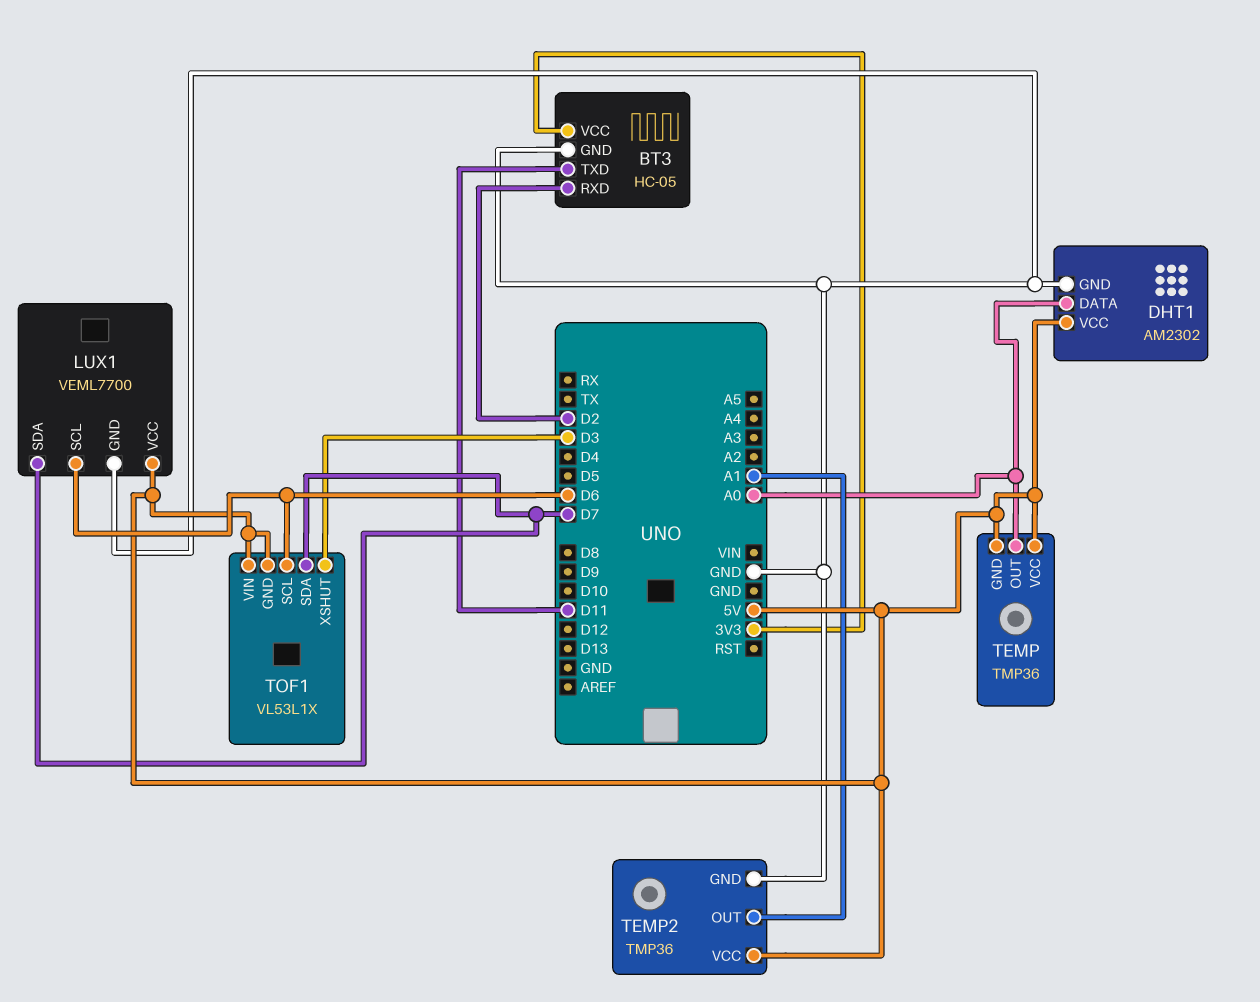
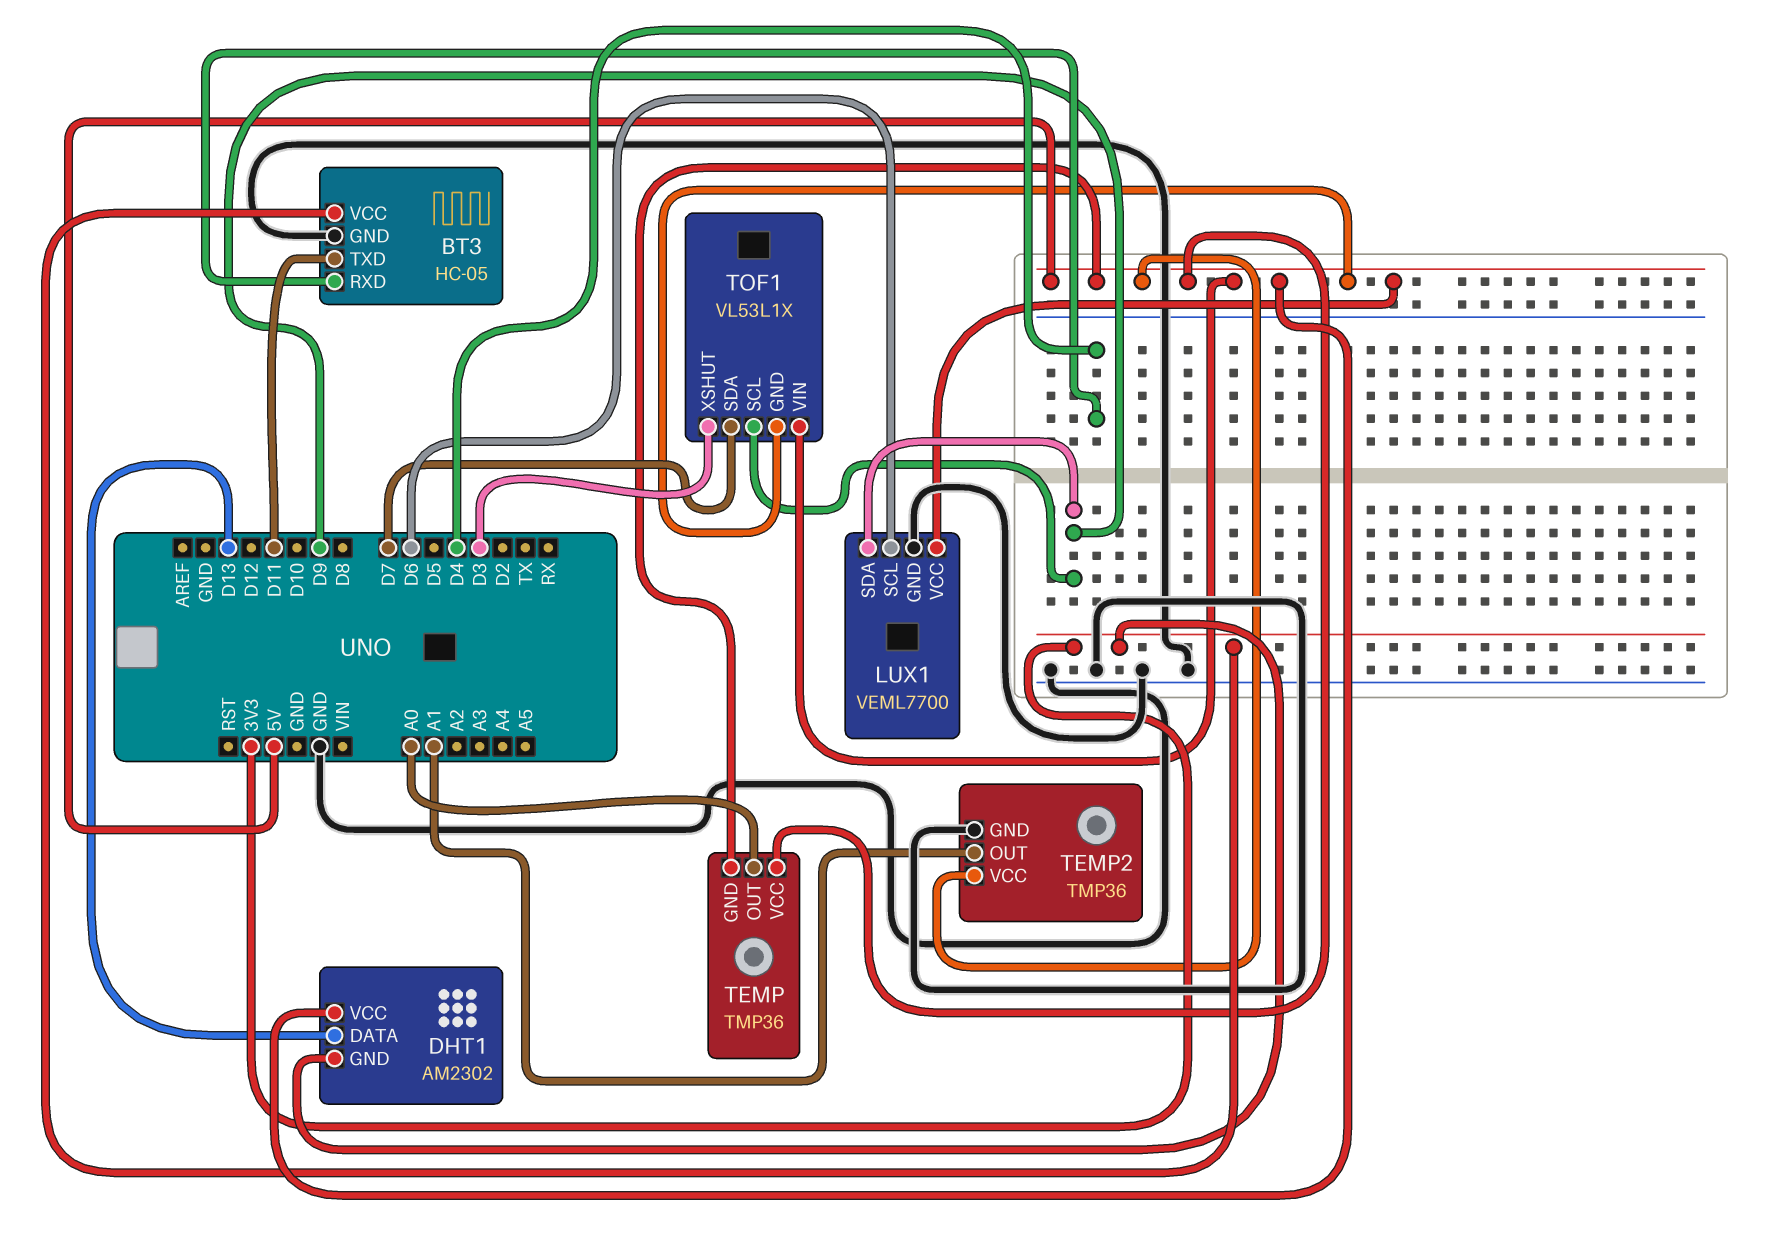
BT3 pin RXD: D2 -> D4
DHT1 pin DATA: A0 -> D13
DHT1 pin GND: GND -> 3V3
LUX1 pin SDA: D7 -> D9
TOF1 pin SCL: D6 -> D9

